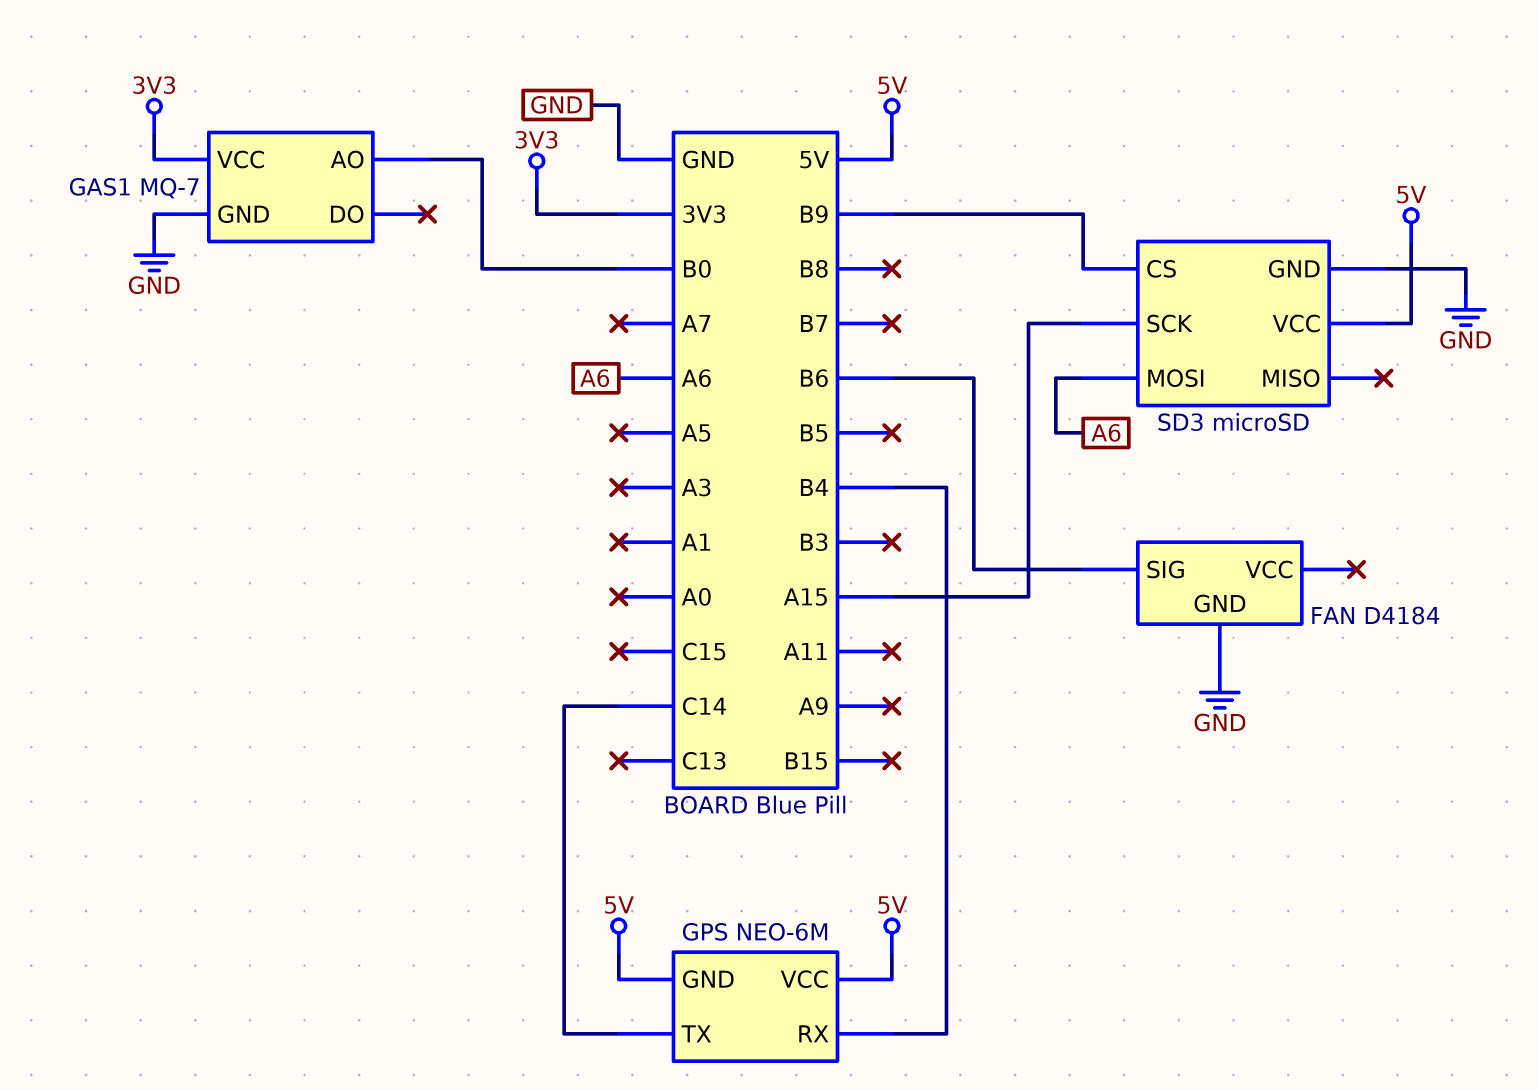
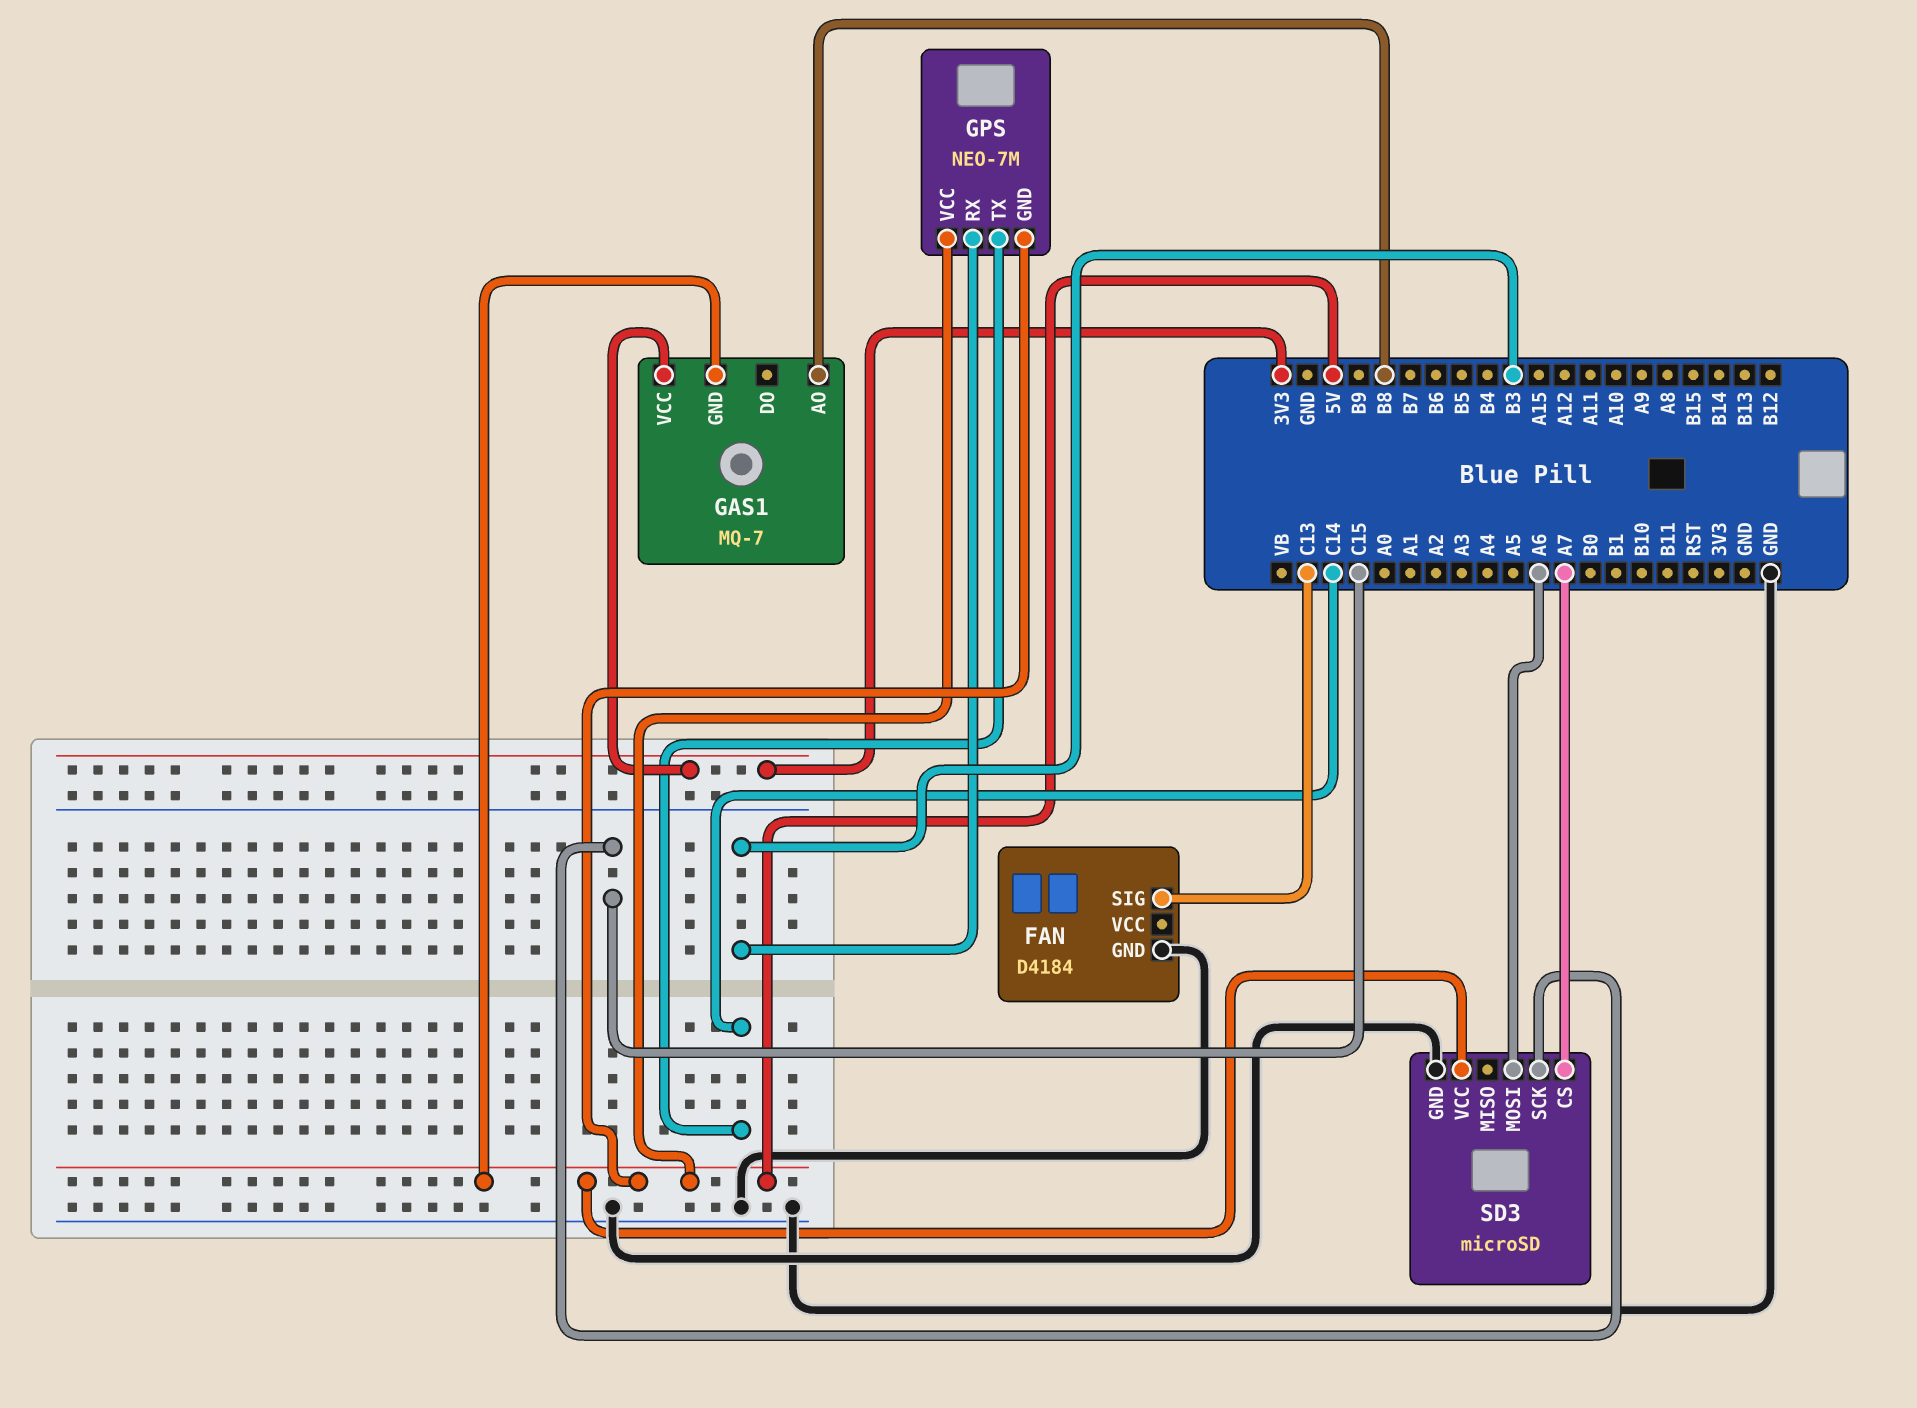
FAN pin SIG: B6 -> C13
GAS1 pin AO: B0 -> B8
GAS1 pin GND: GND -> 5V
GPS: NEO-6M -> NEO-7M
GPS pin RX: B4 -> B3
SD3 pin CS: B9 -> A7
SD3 pin SCK: A15 -> C15

